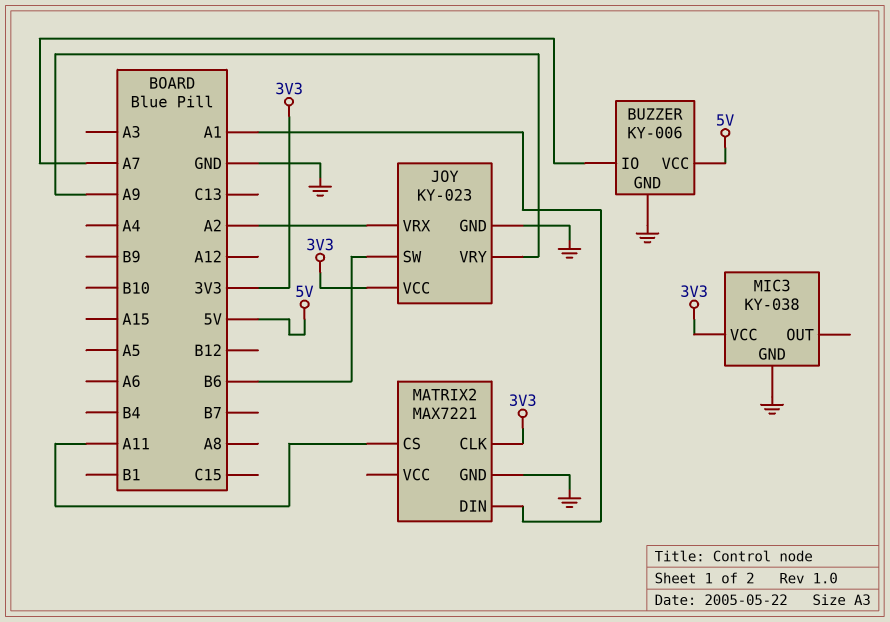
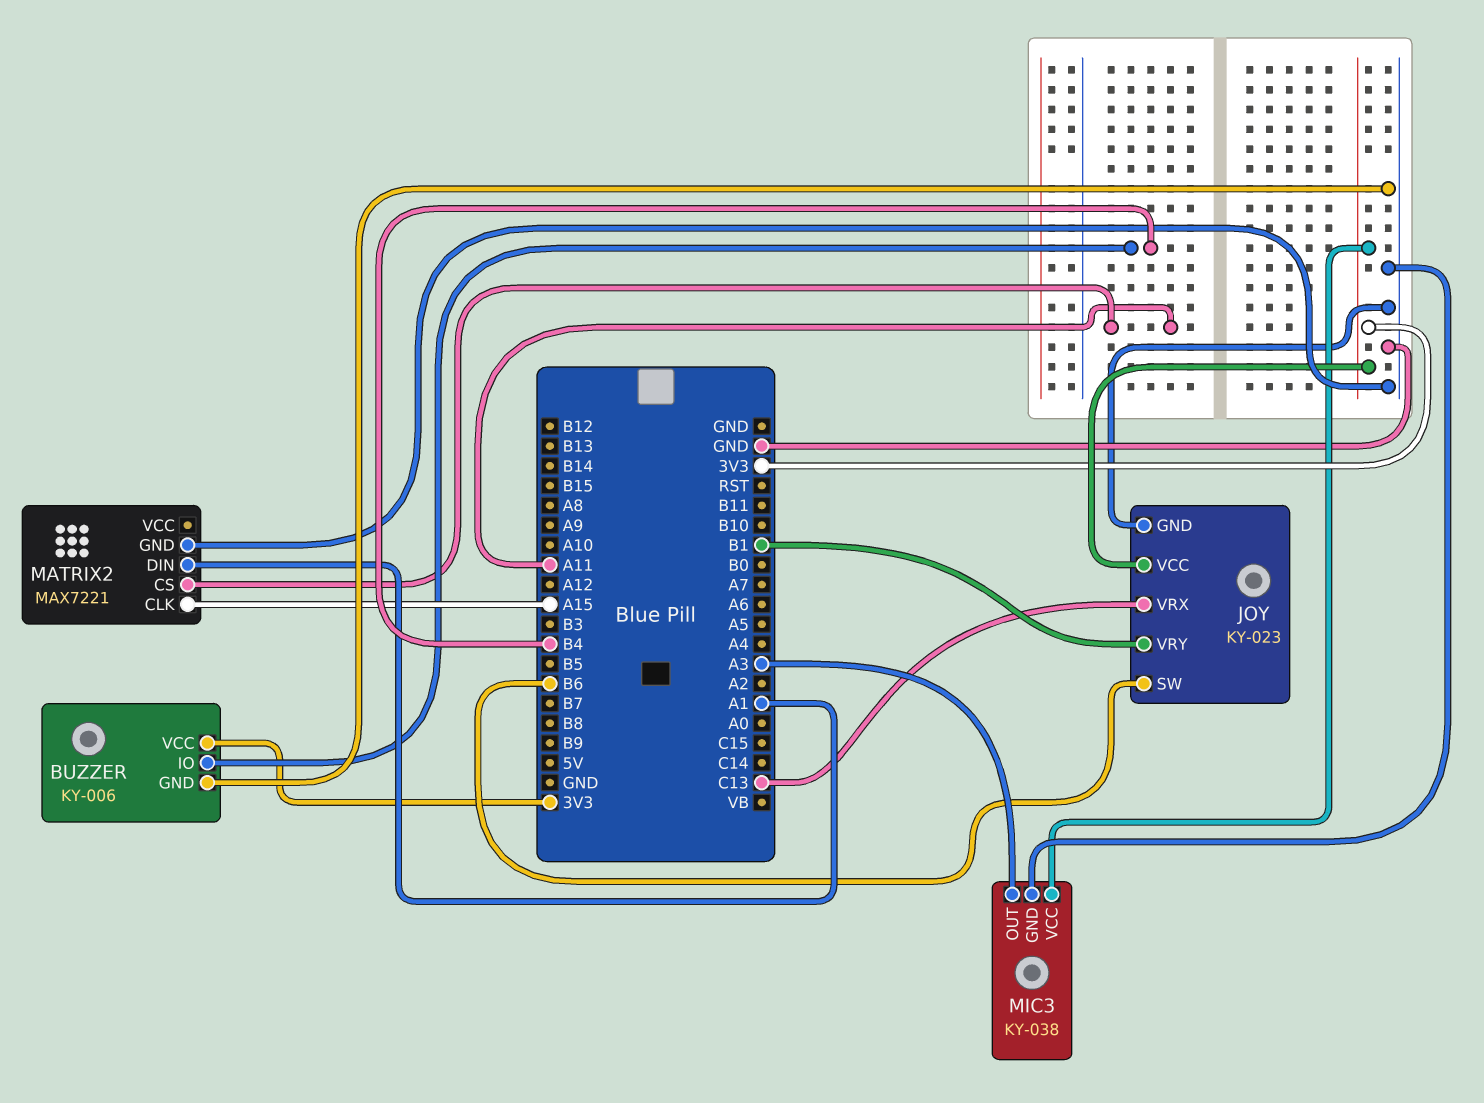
BUZZER pin IO: A7 -> B4
BUZZER pin VCC: 5V -> 3V3
JOY pin VRX: A2 -> C13
JOY pin VRY: A9 -> B1
MATRIX2 pin CLK: 3V3 -> A15
MIC3 pin OUT: none -> A3

